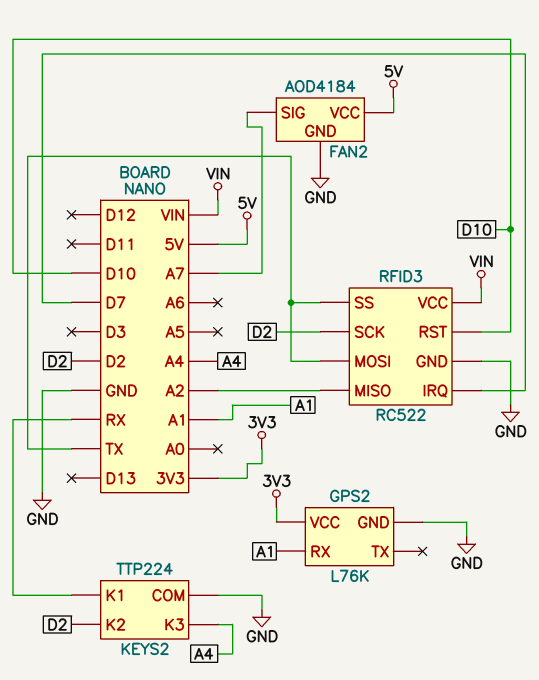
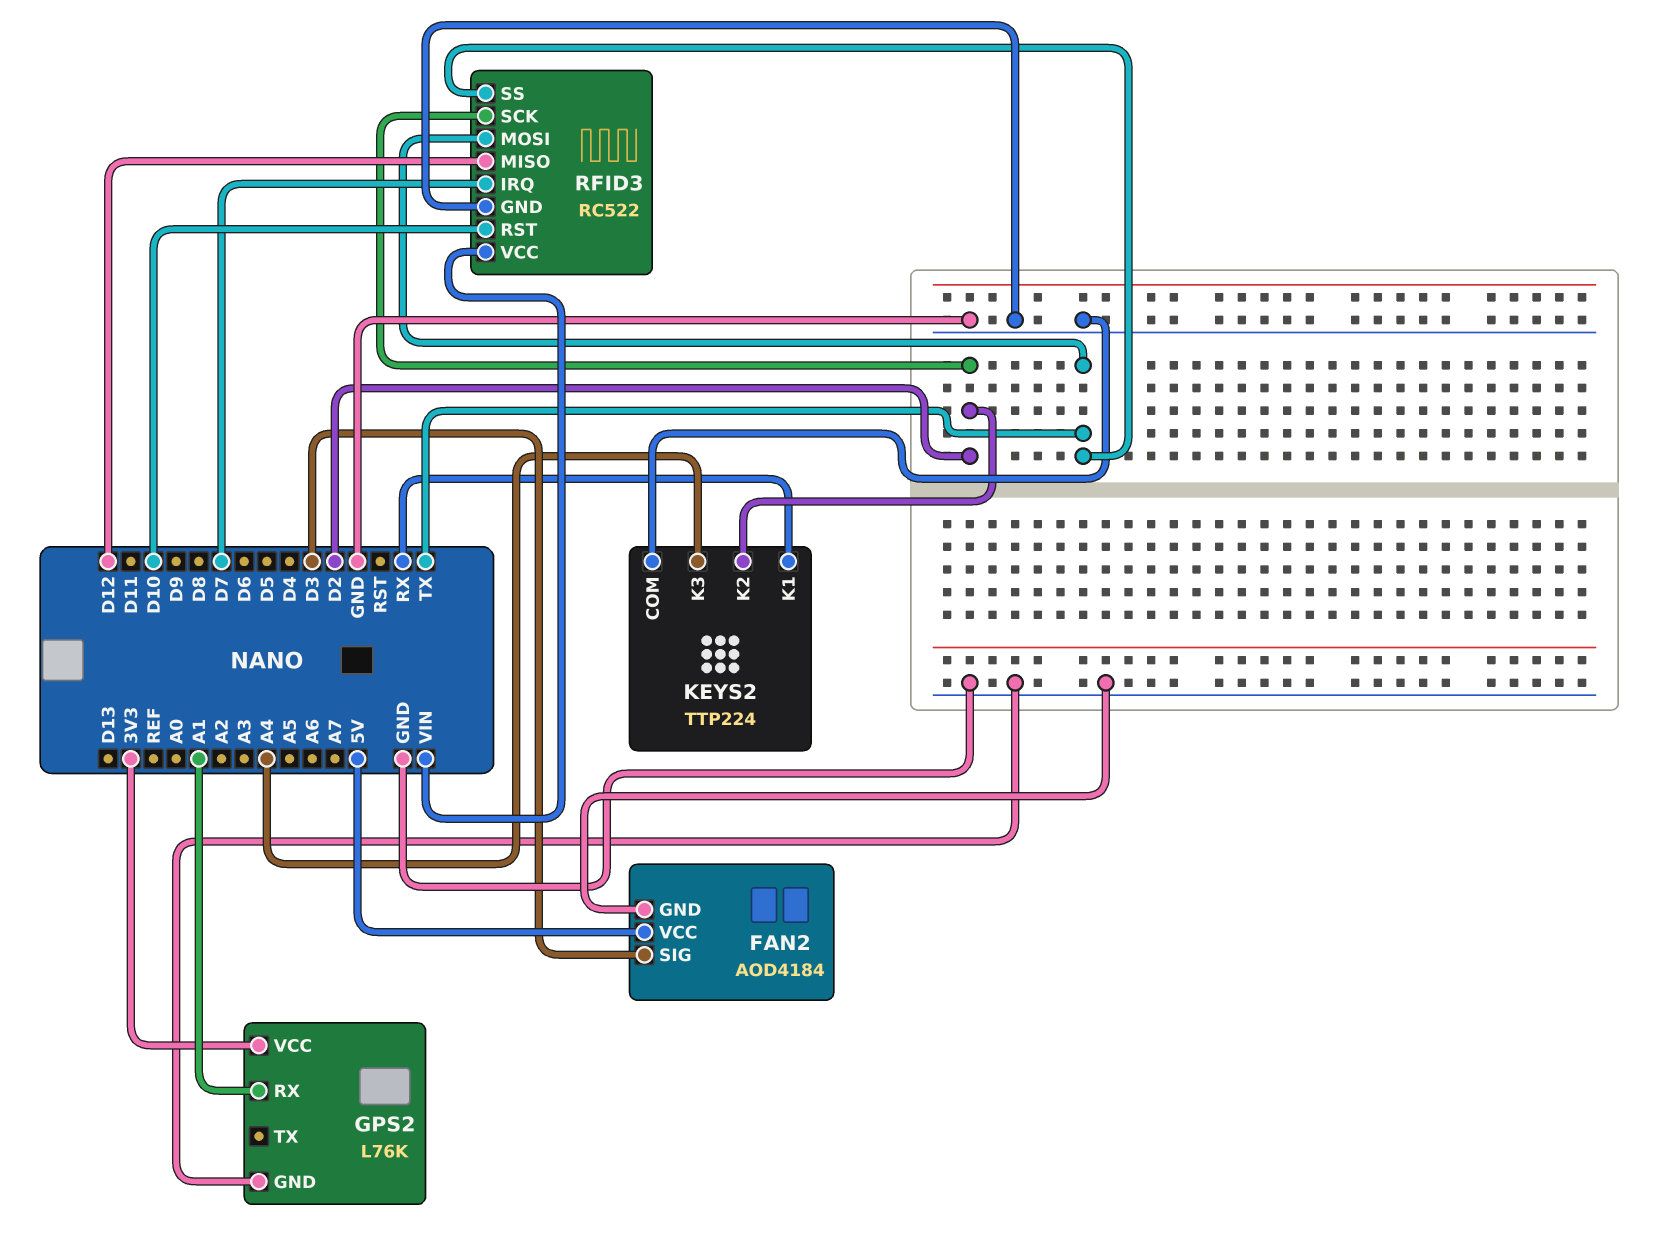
FAN2 pin SIG: A7 -> D3
RFID3 pin MISO: A2 -> D12

